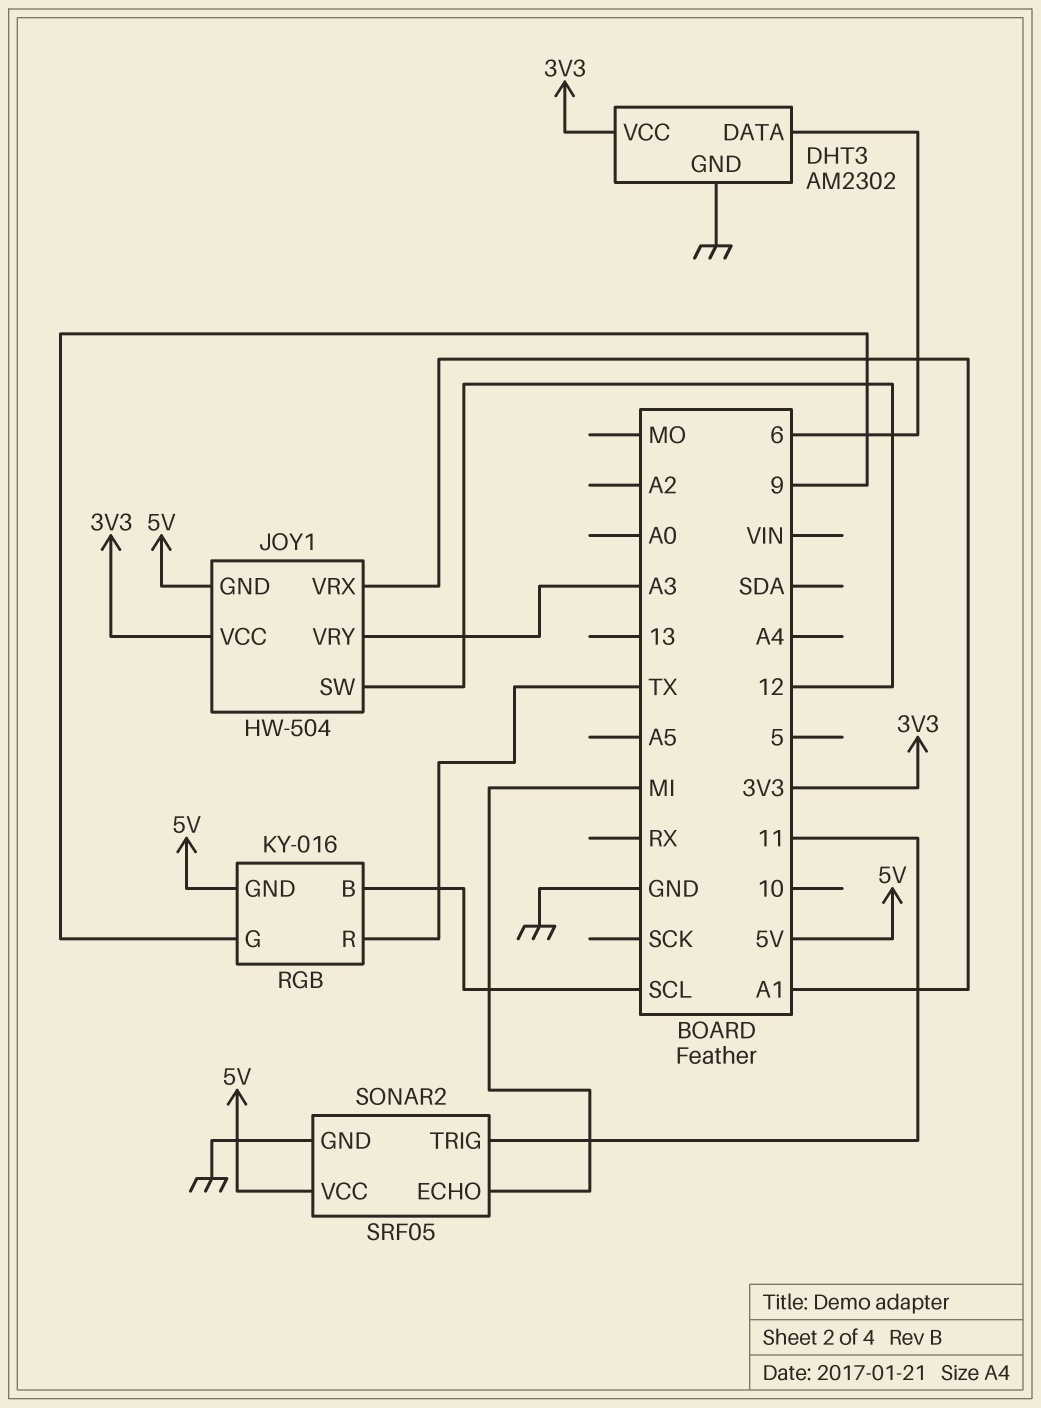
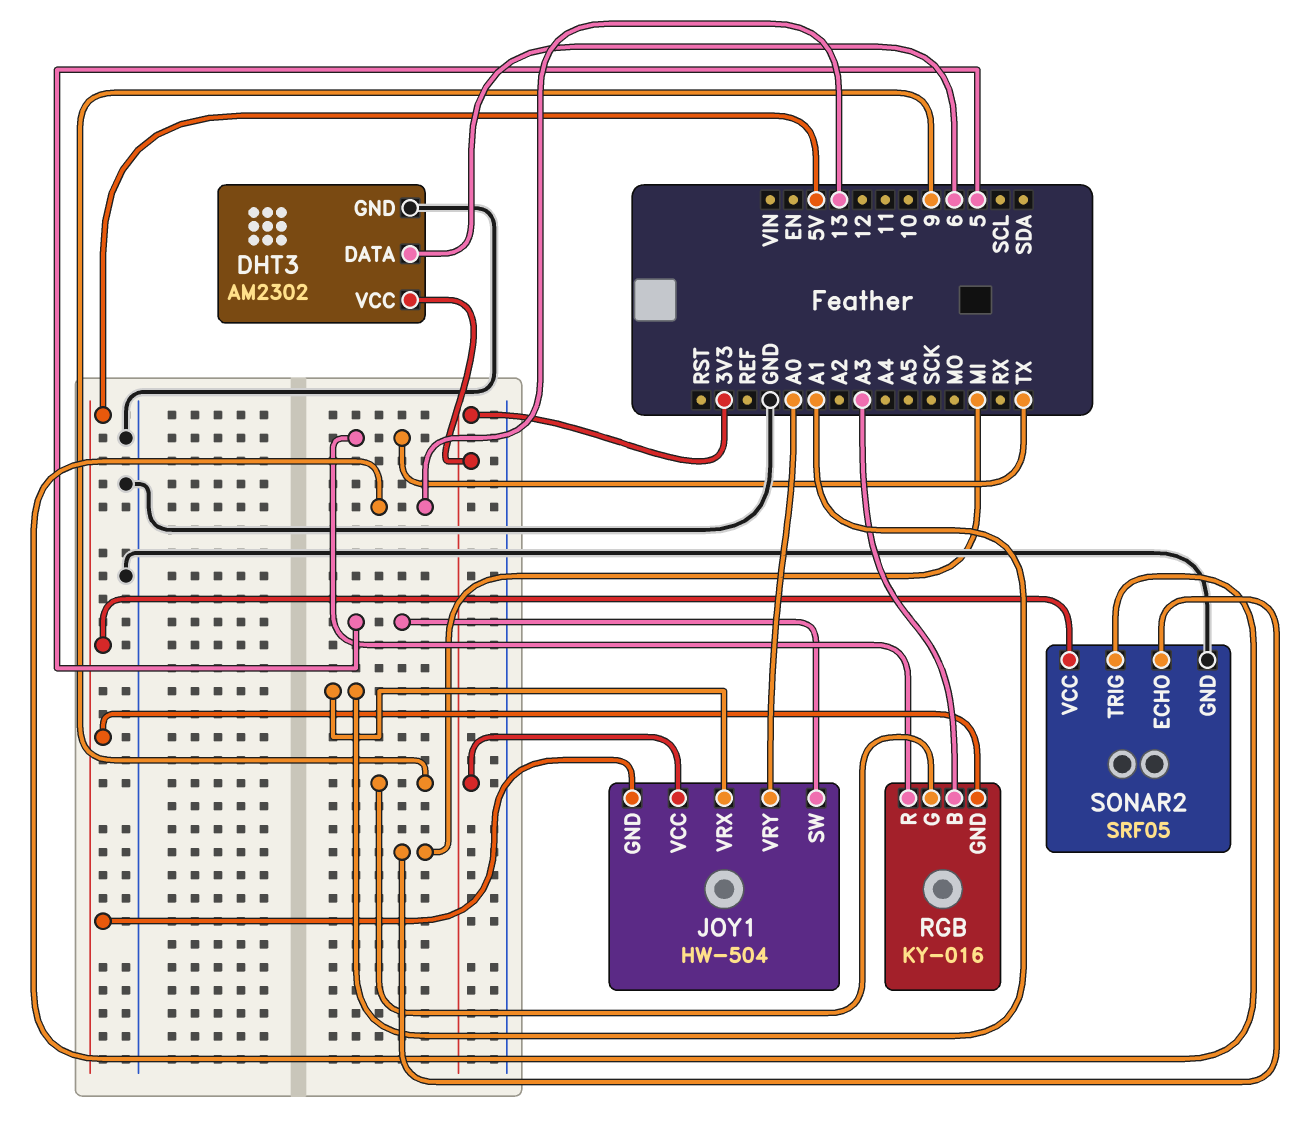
JOY1 pin SW: 12 -> 5
JOY1 pin VRY: A3 -> A0
RGB pin B: SCL -> A3
SONAR2 pin TRIG: 11 -> 13

